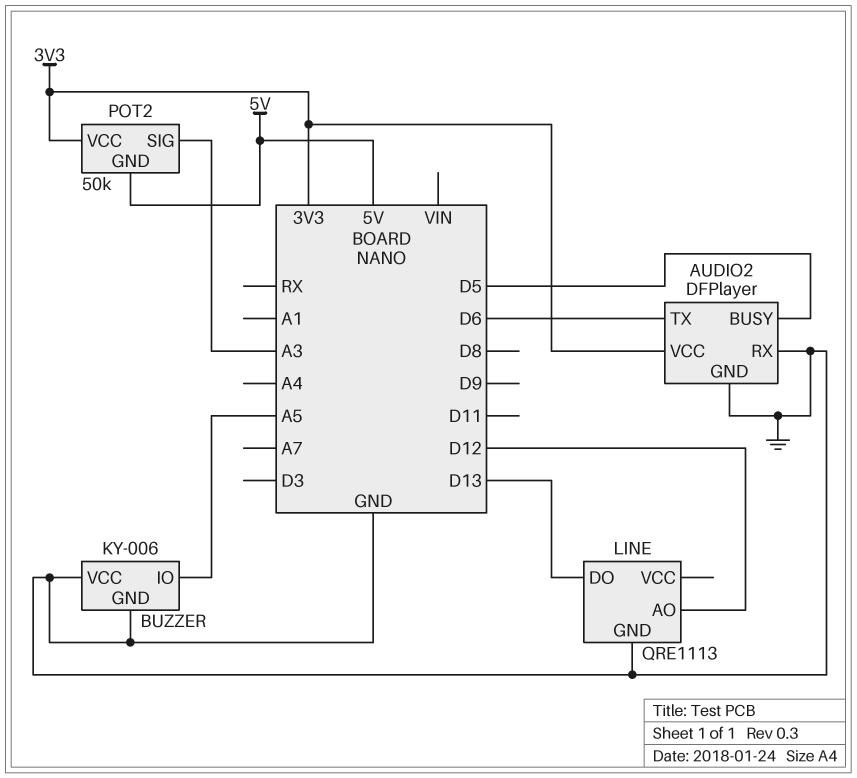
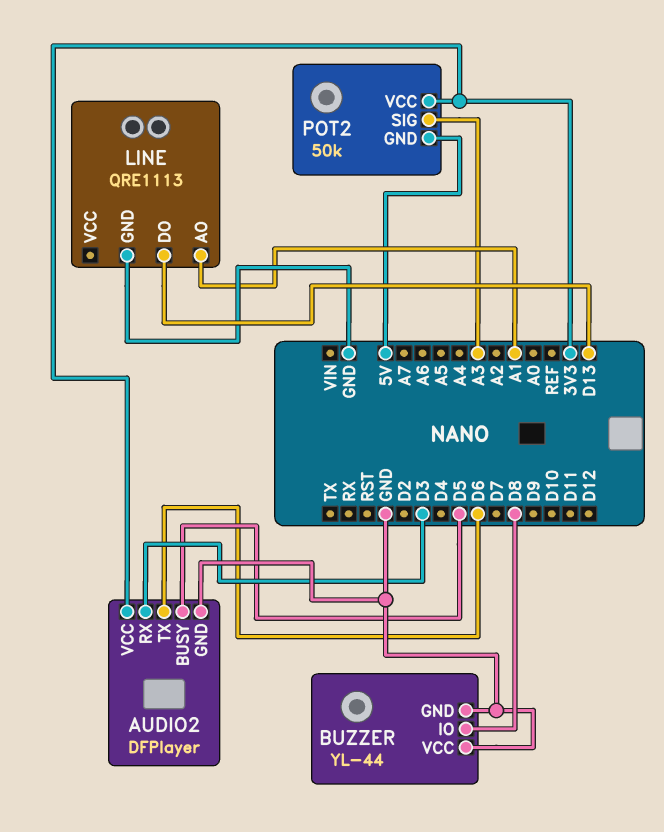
AUDIO2 pin RX: GND -> D3
BUZZER: KY-006 -> YL-44
BUZZER pin IO: A5 -> D8
LINE pin AO: D12 -> A1

